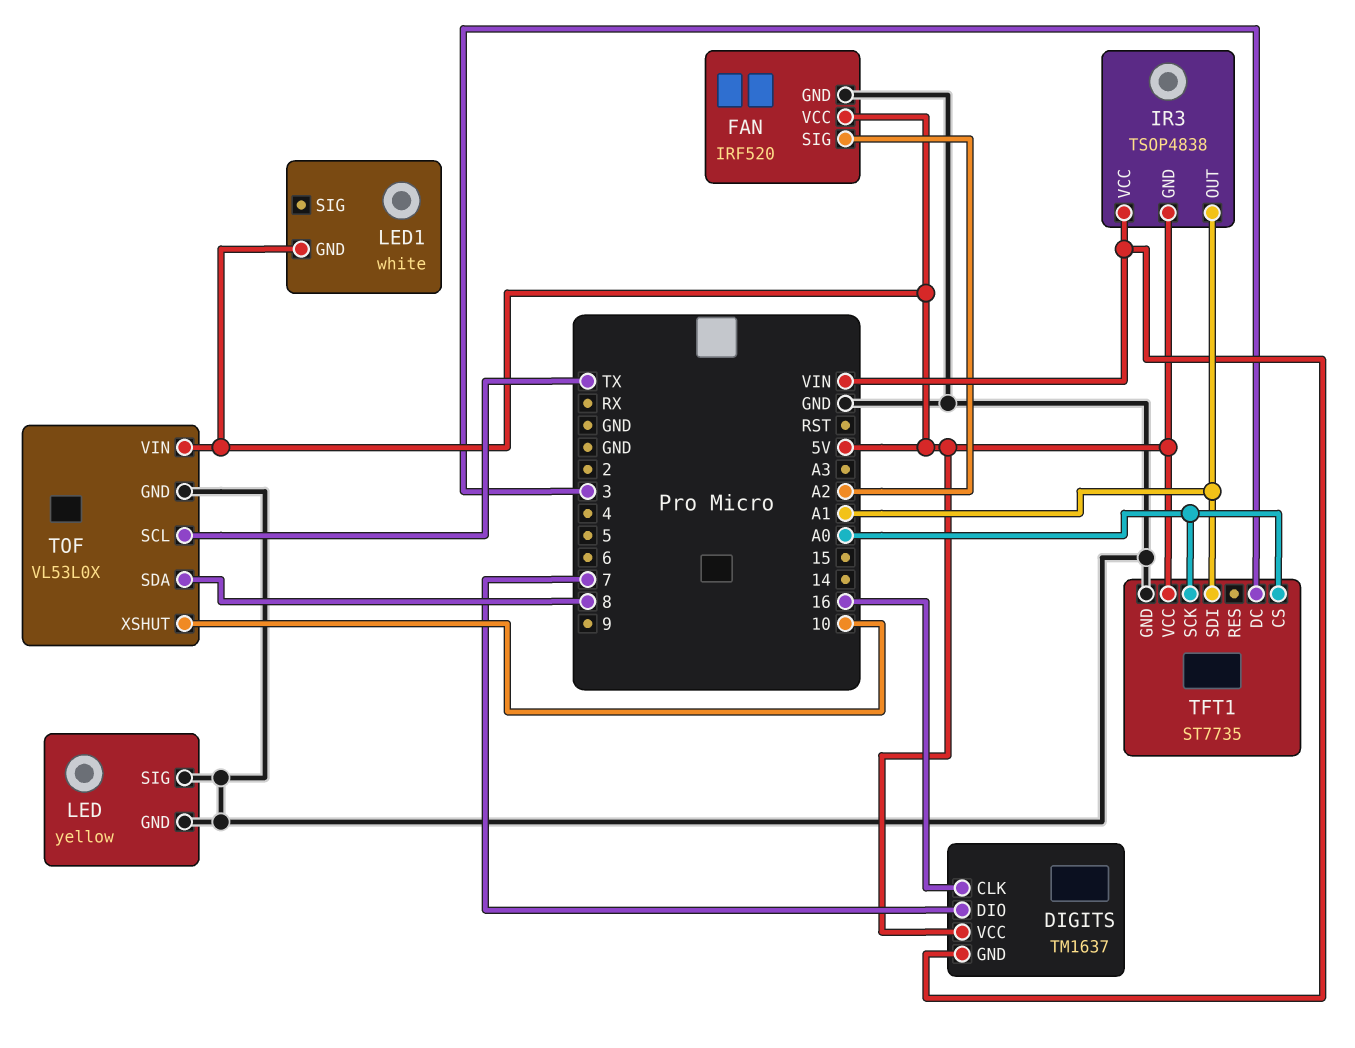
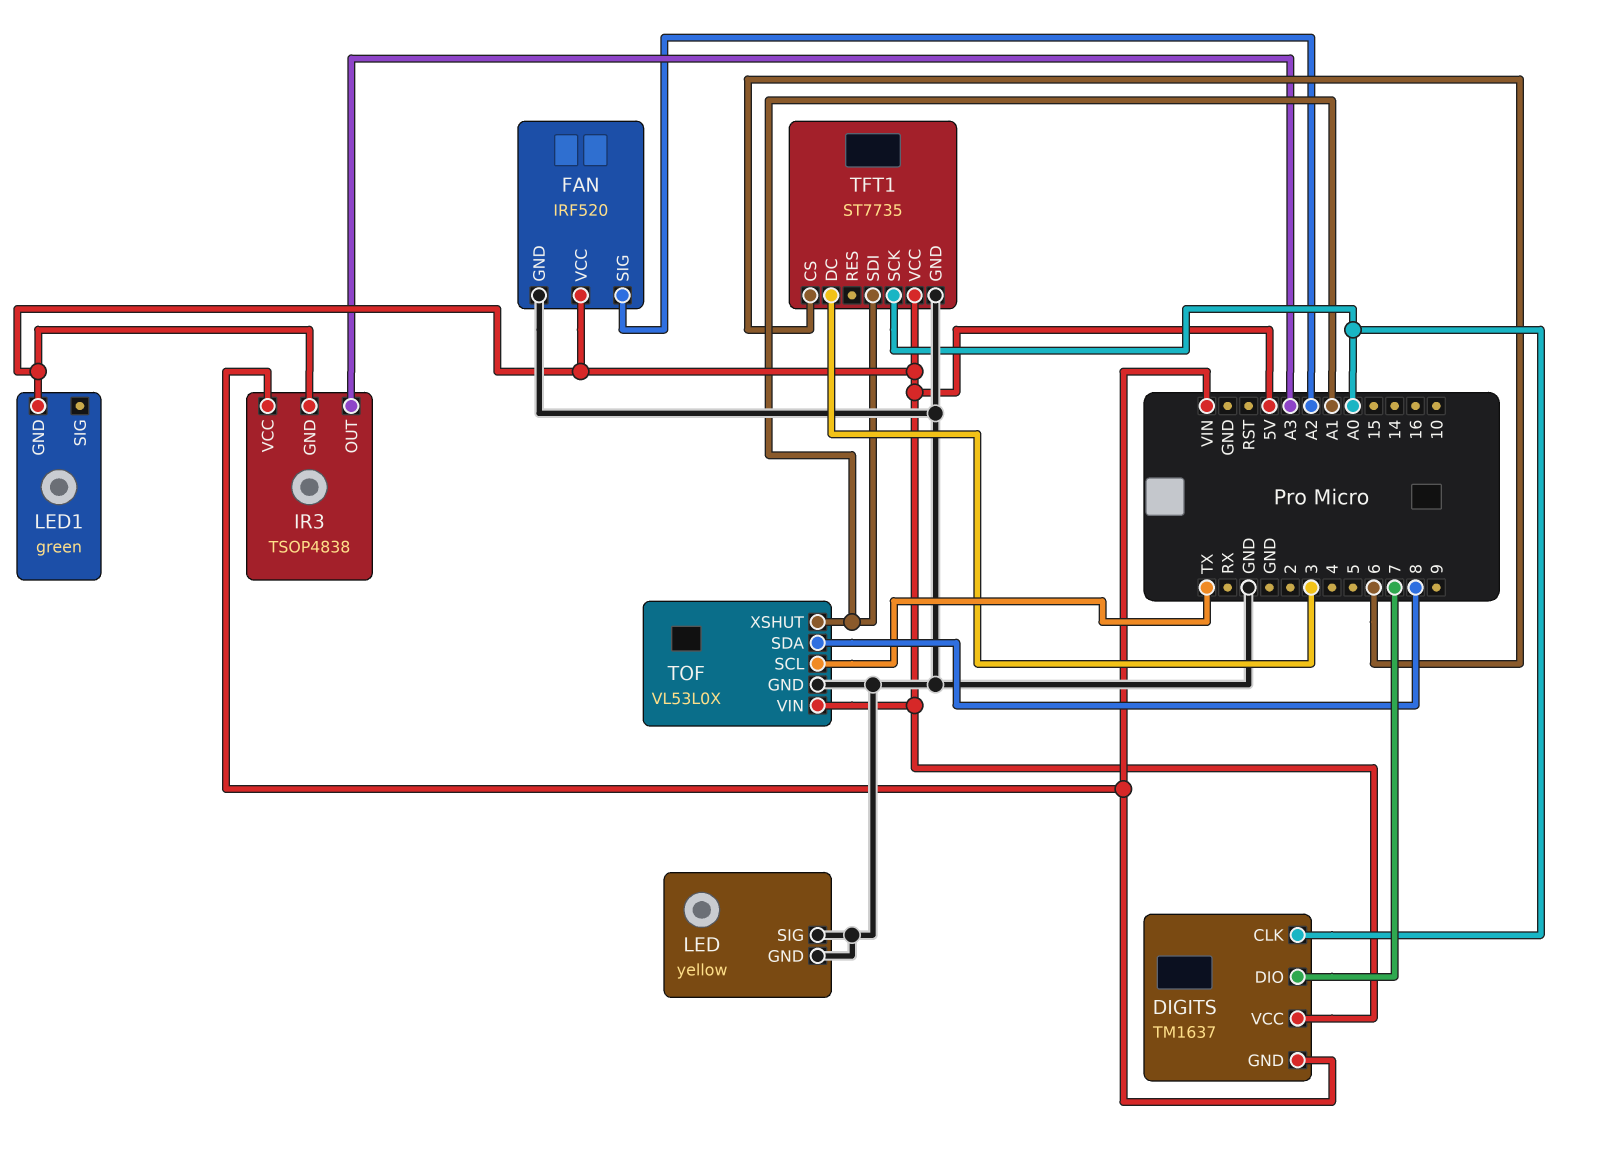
DIGITS pin CLK: 16 -> A0
IR3 pin OUT: A1 -> A3
LED1: white -> green
TFT1 pin CS: A0 -> 6
TOF pin XSHUT: 10 -> A1

